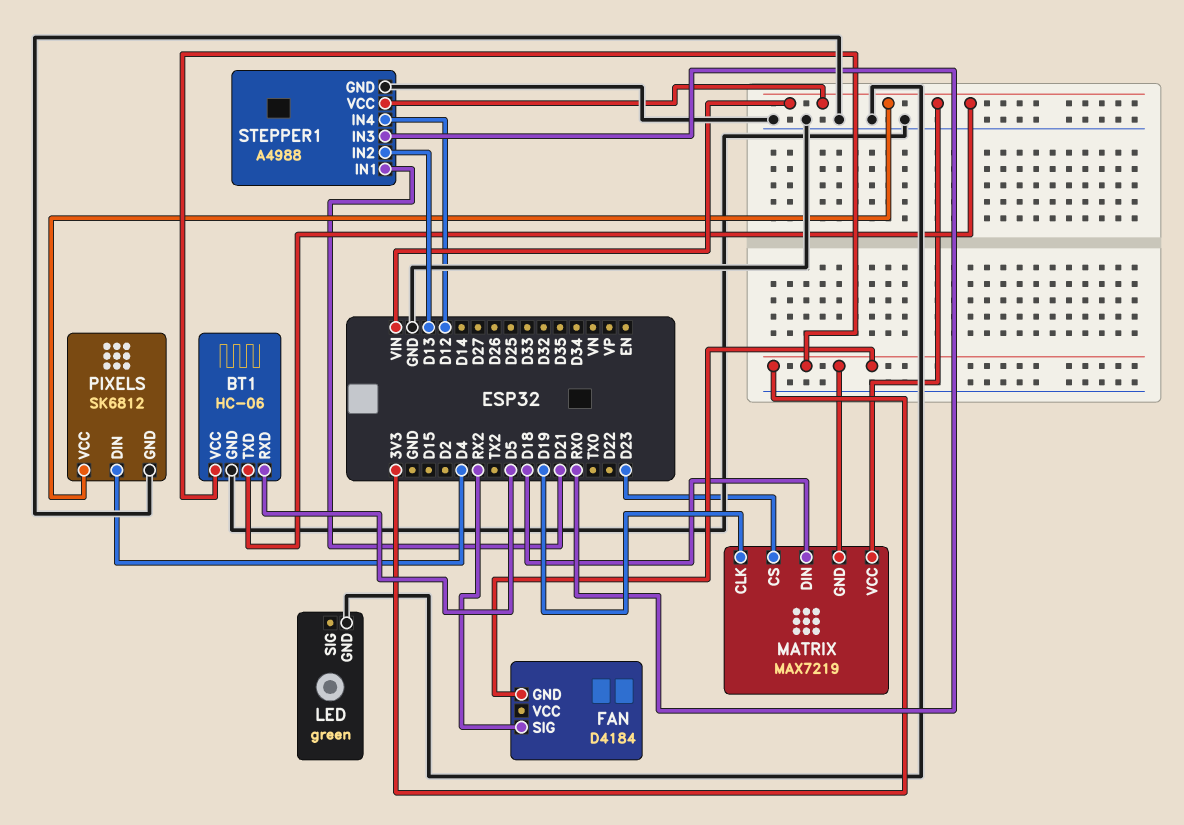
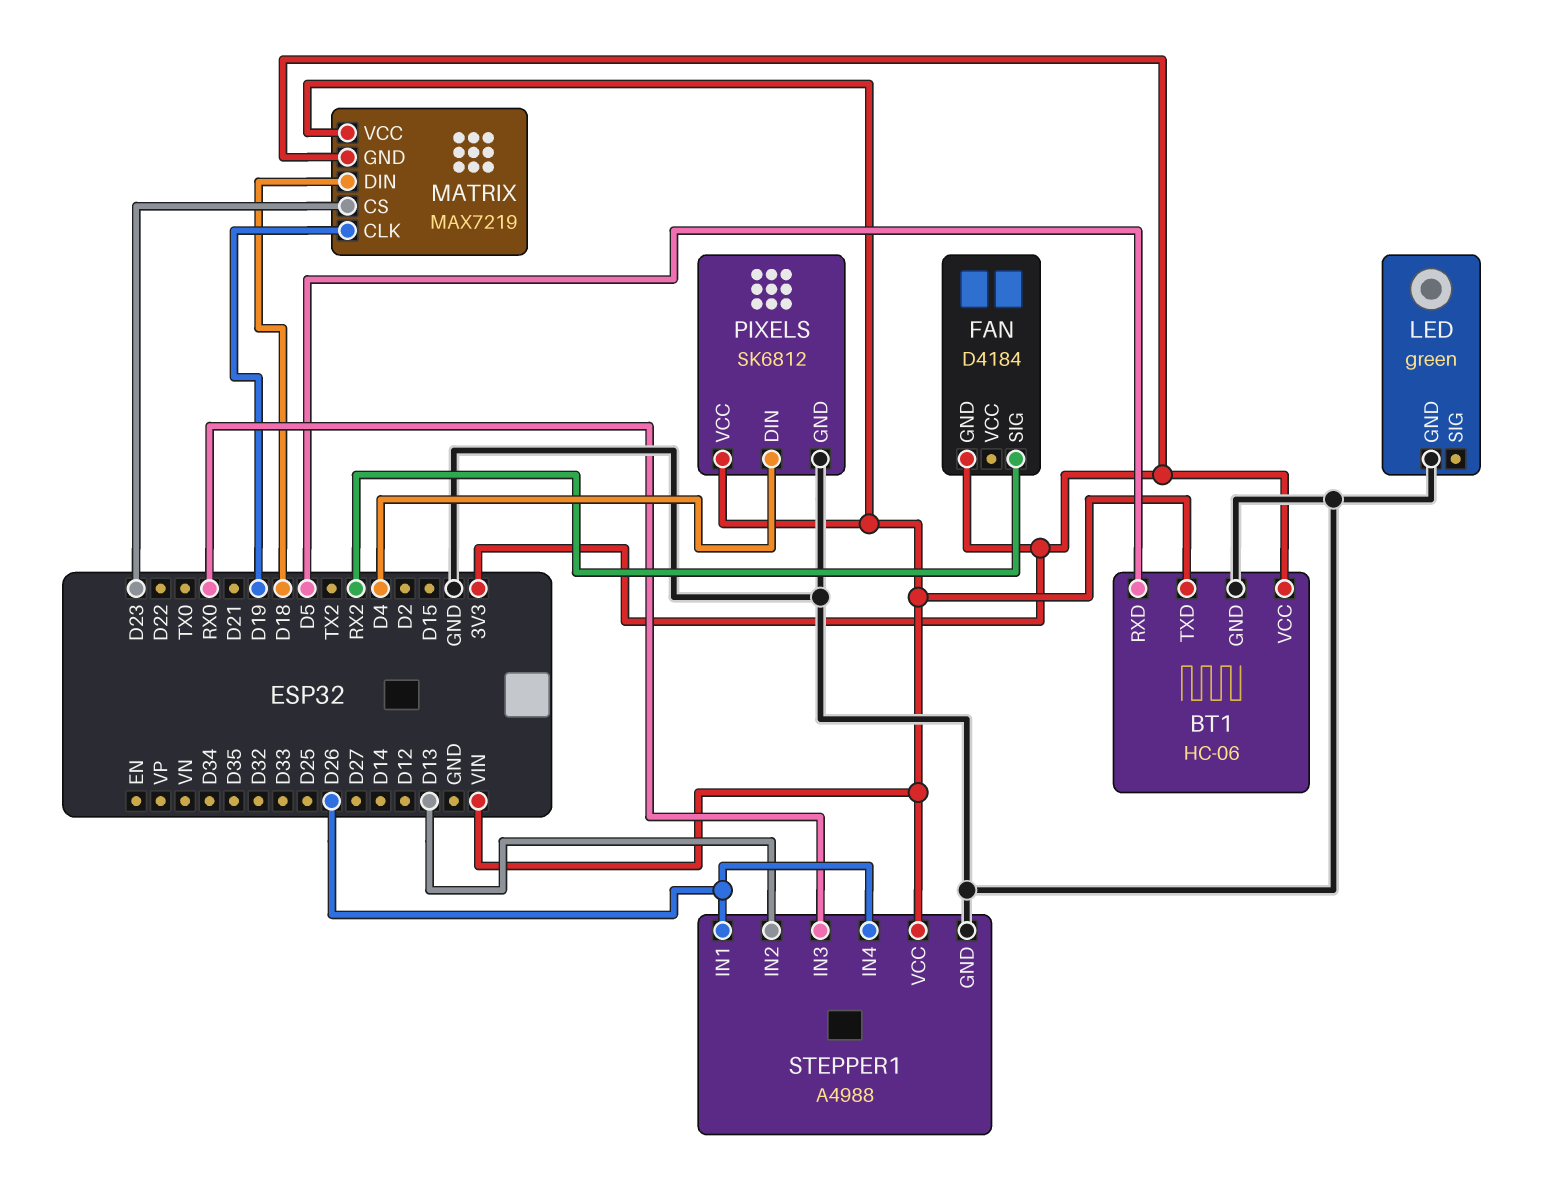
STEPPER1 pin IN1: D21 -> D26
STEPPER1 pin IN4: D12 -> D26

